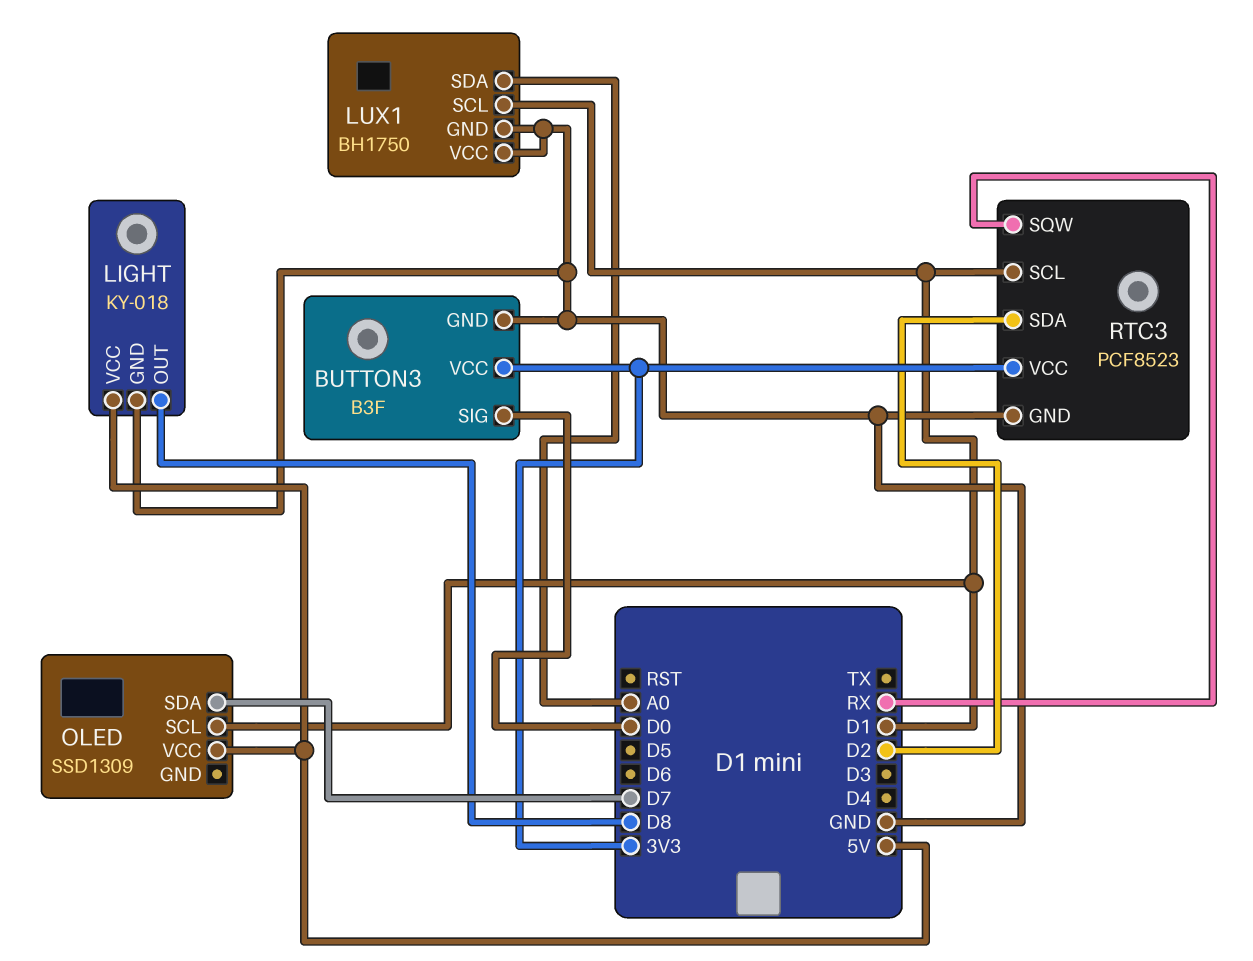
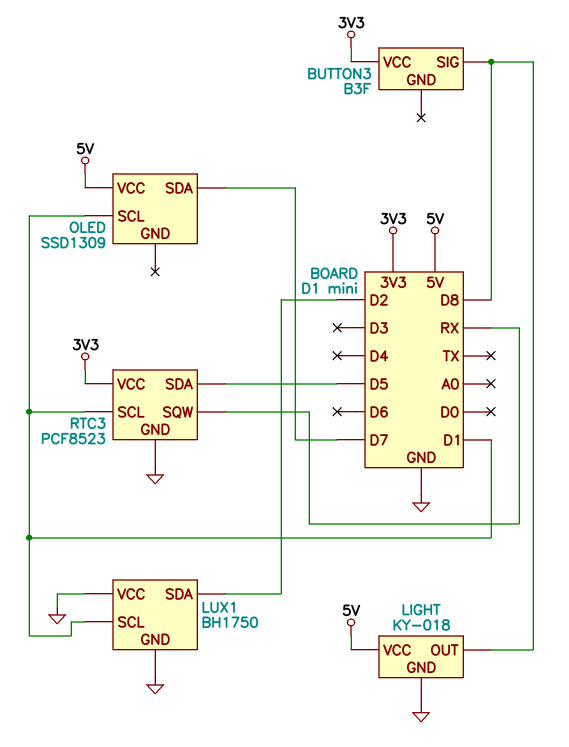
BUTTON3 pin GND: GND -> none
BUTTON3 pin SIG: D0 -> D8
LUX1 pin SDA: A0 -> D2
RTC3 pin SDA: D2 -> D5

